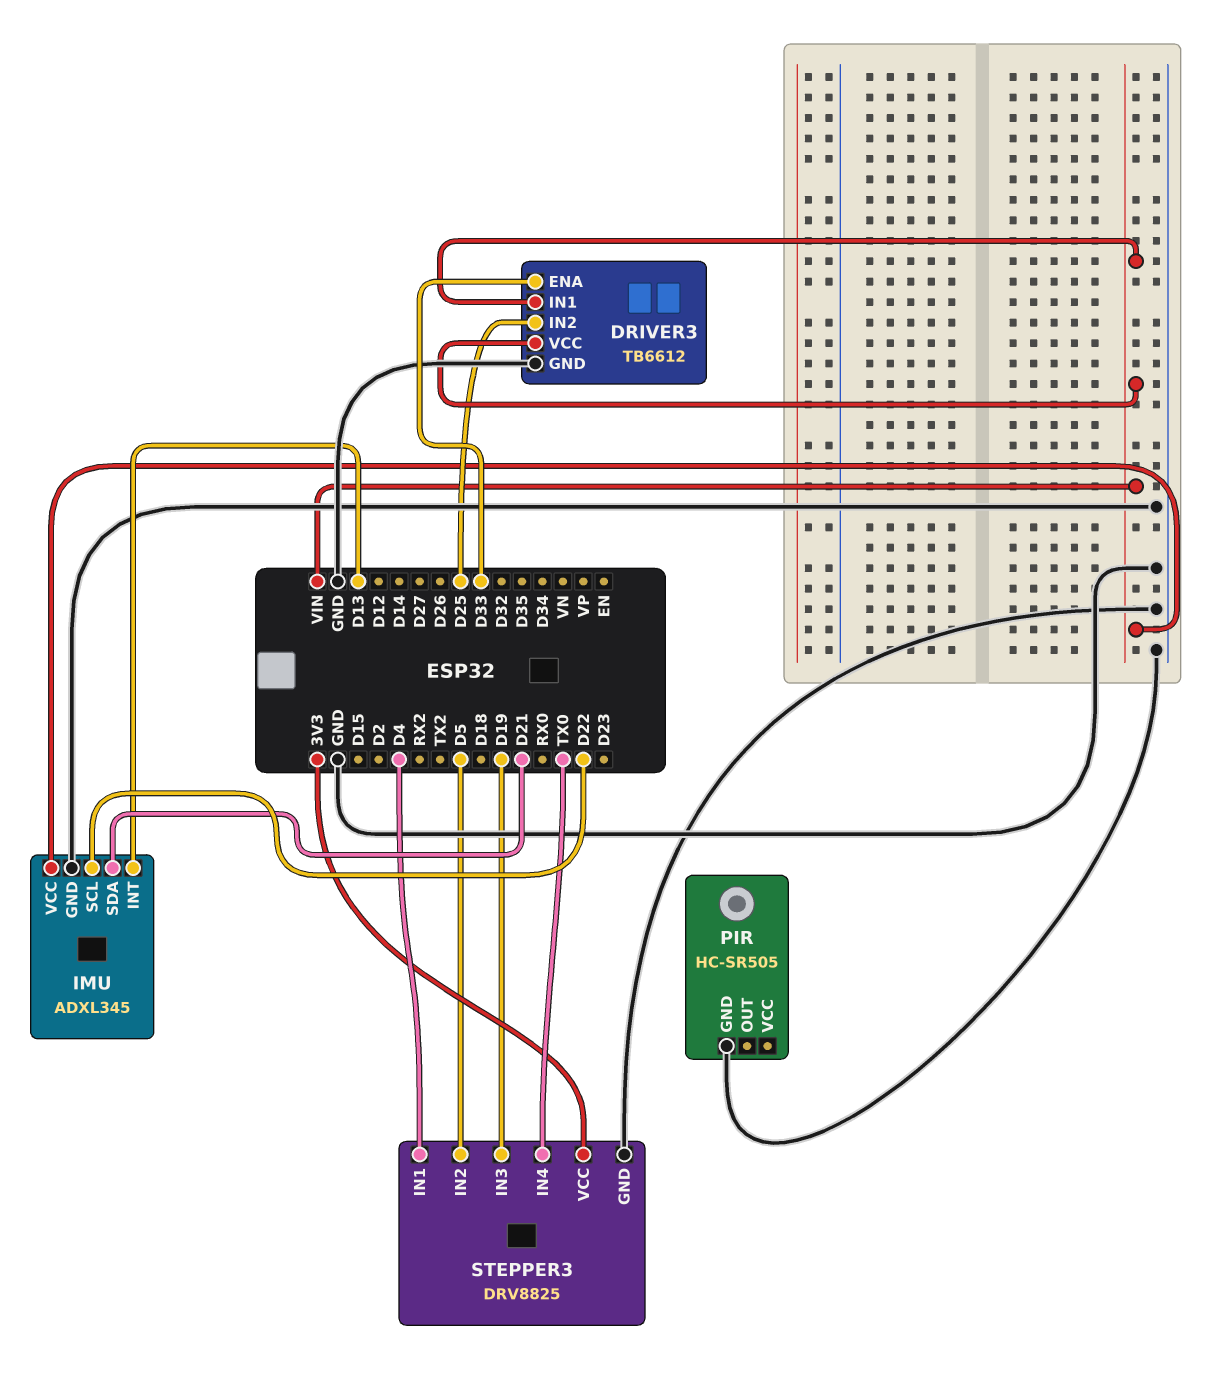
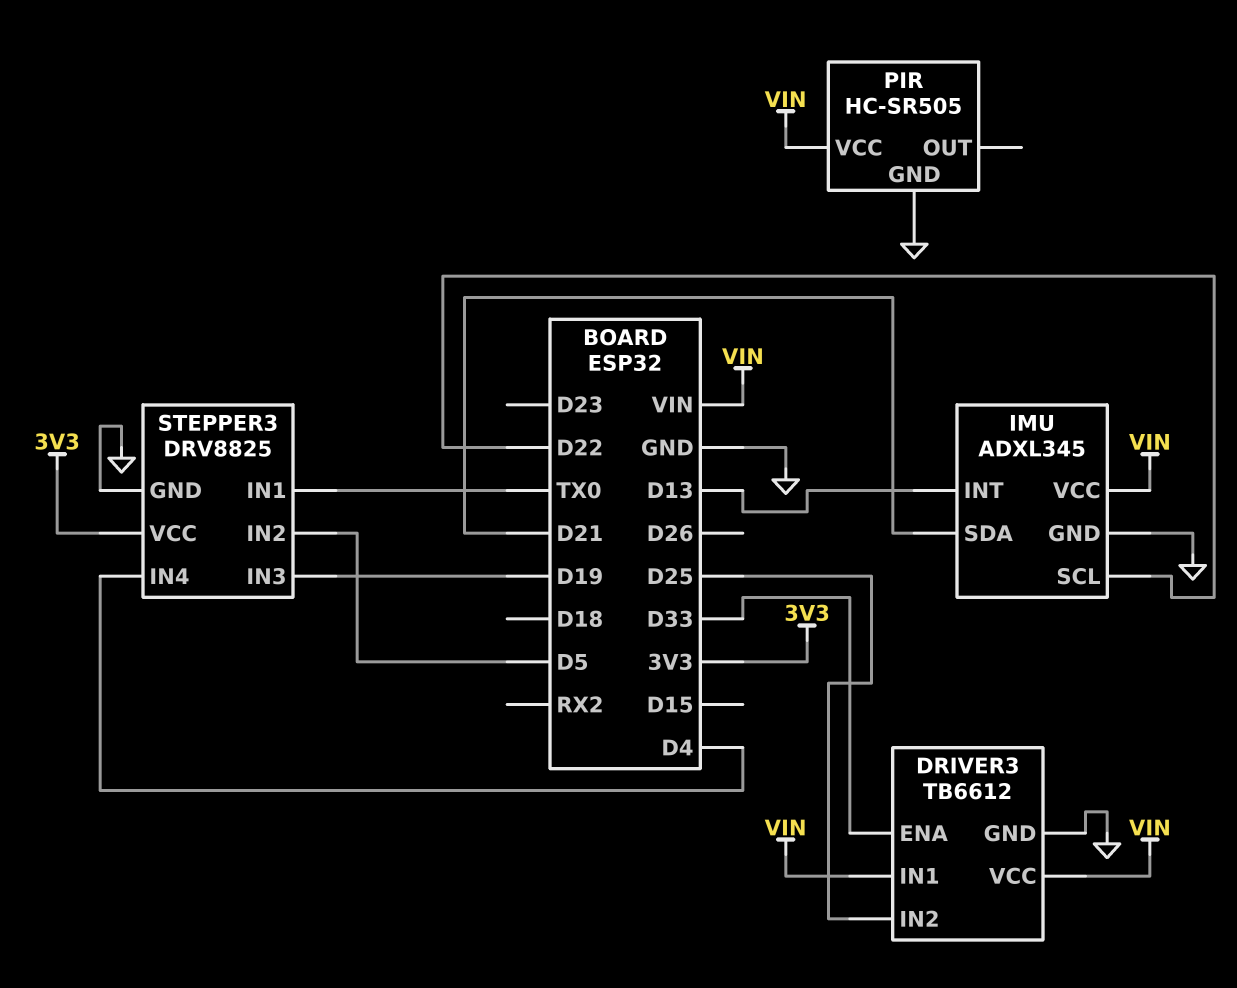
PIR pin VCC: none -> VIN
STEPPER3 pin IN1: D4 -> TX0
STEPPER3 pin IN4: TX0 -> D4

